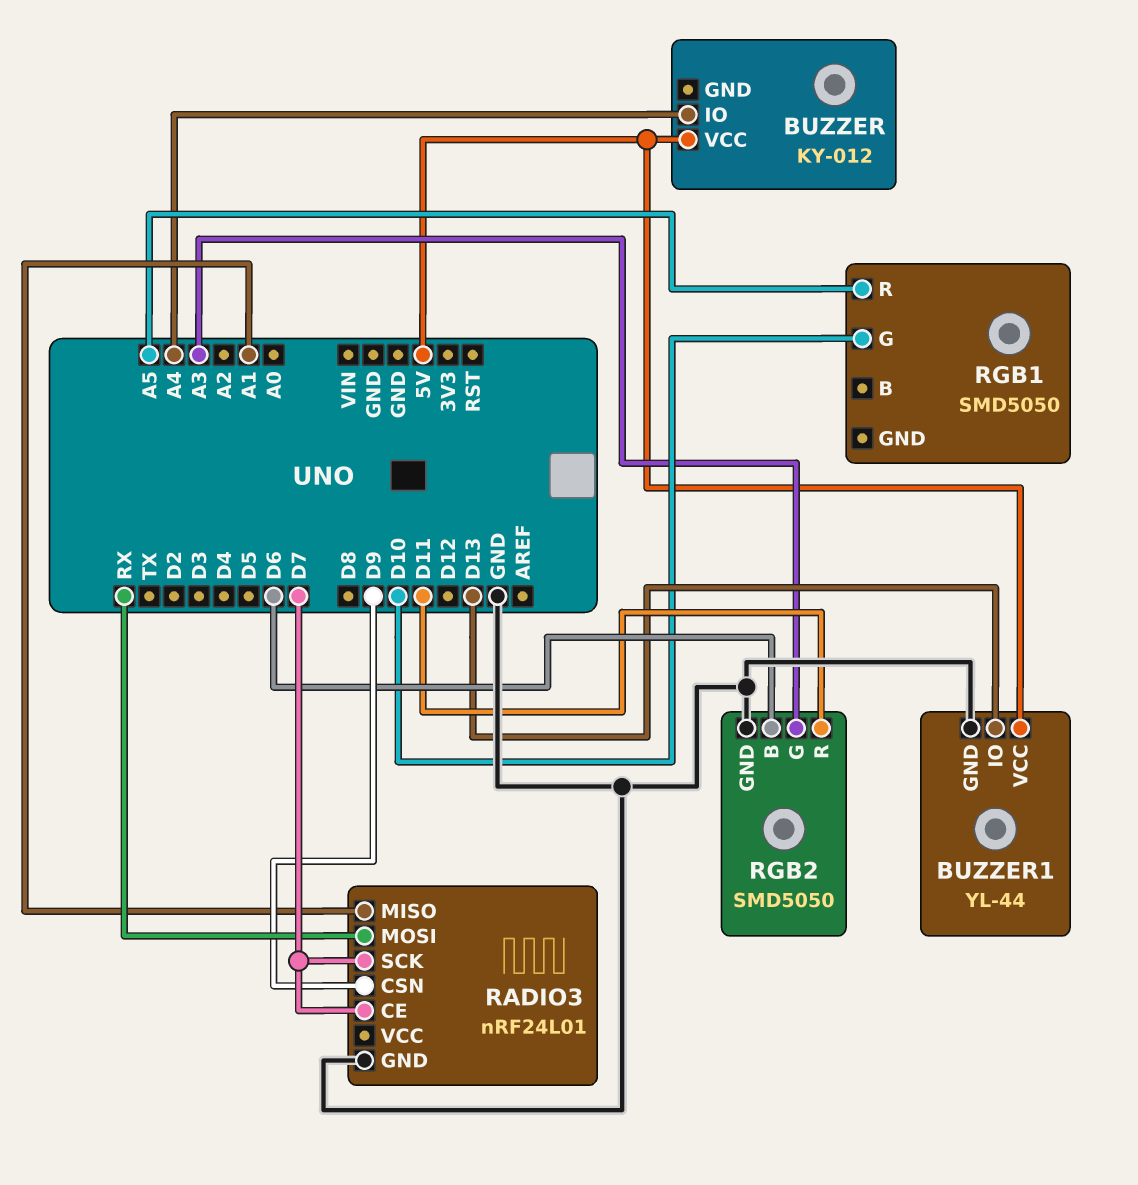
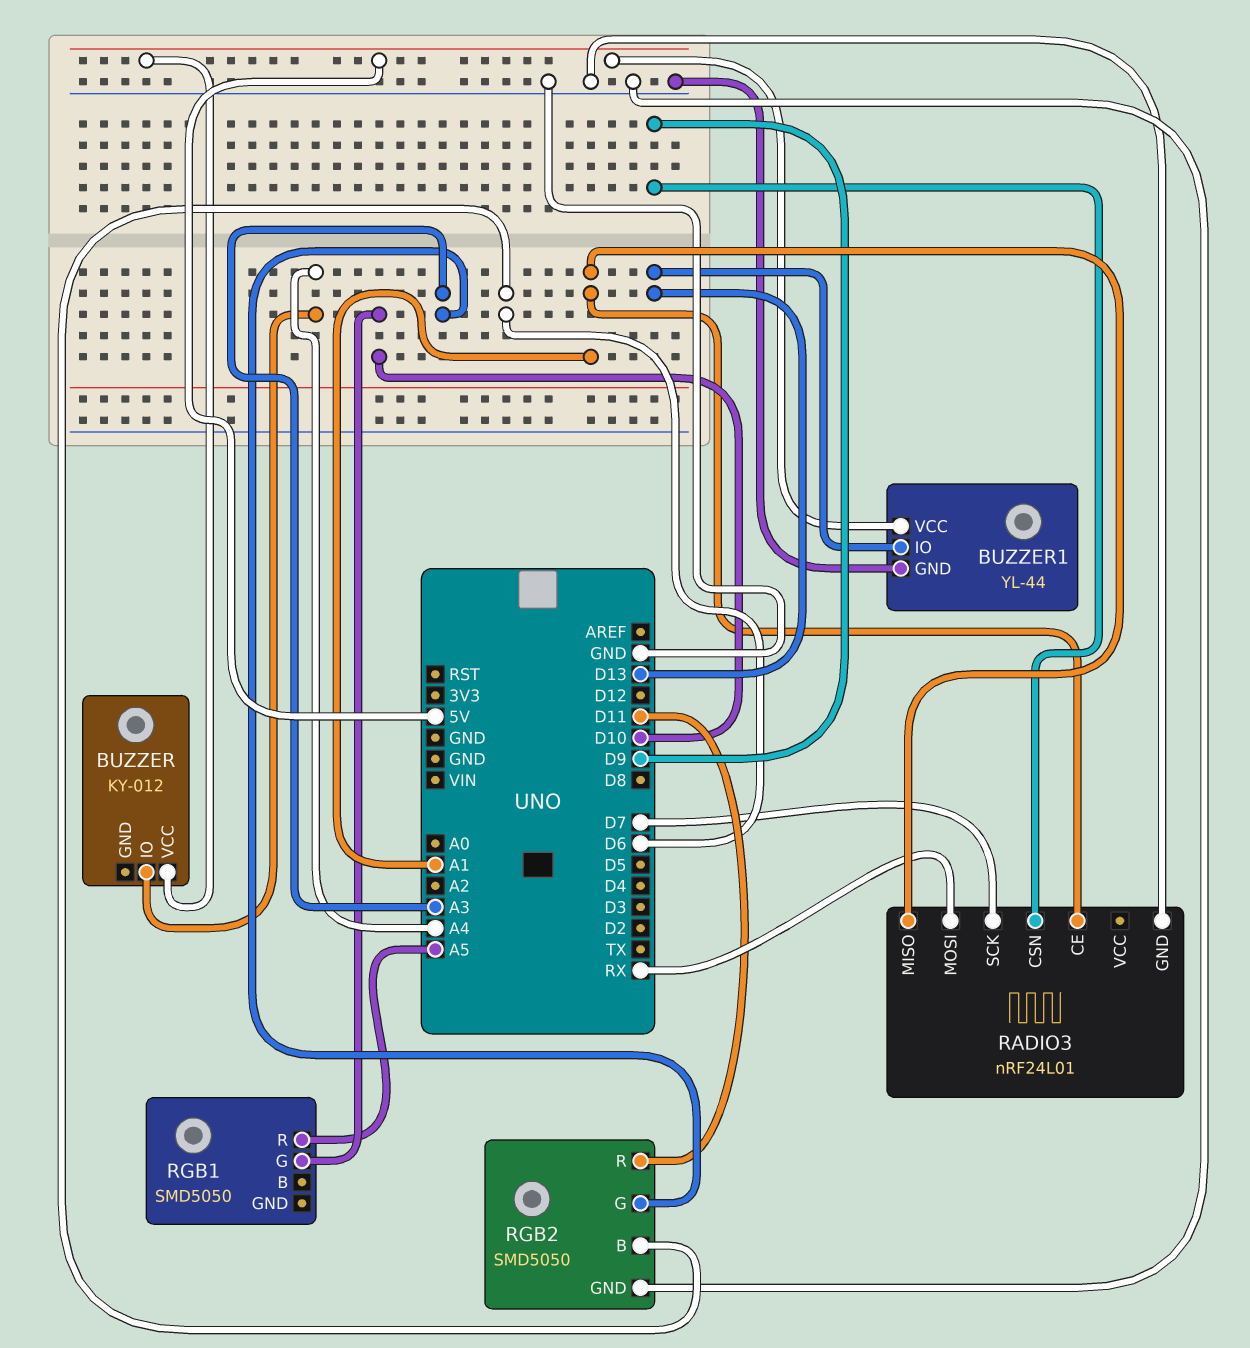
RADIO3 pin CE: D7 -> A1

